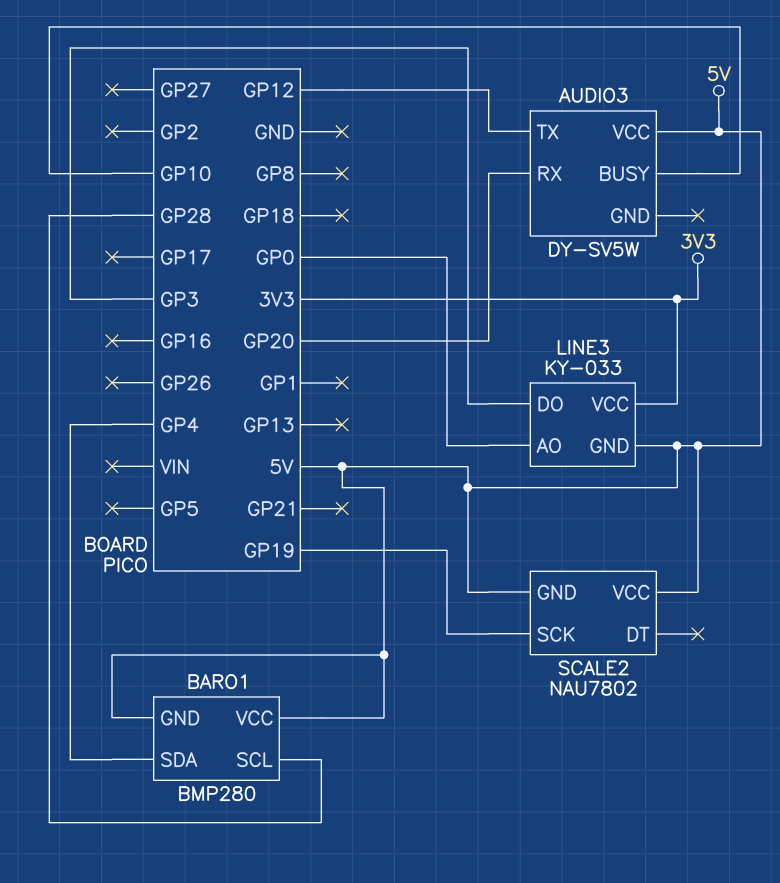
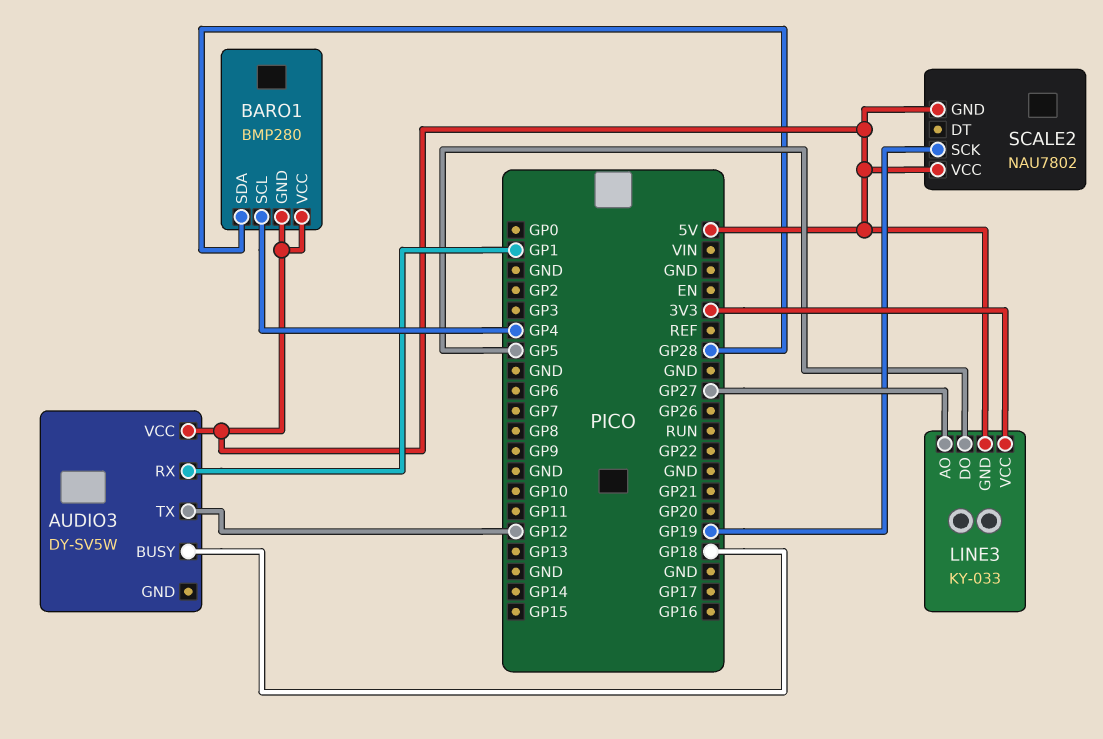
AUDIO3 pin BUSY: GP10 -> GP18
AUDIO3 pin RX: GP20 -> GP1
BARO1 pin SCL: GP28 -> GP4
BARO1 pin SDA: GP4 -> GP28
LINE3 pin AO: GP0 -> GP27
LINE3 pin DO: GP3 -> GP5

